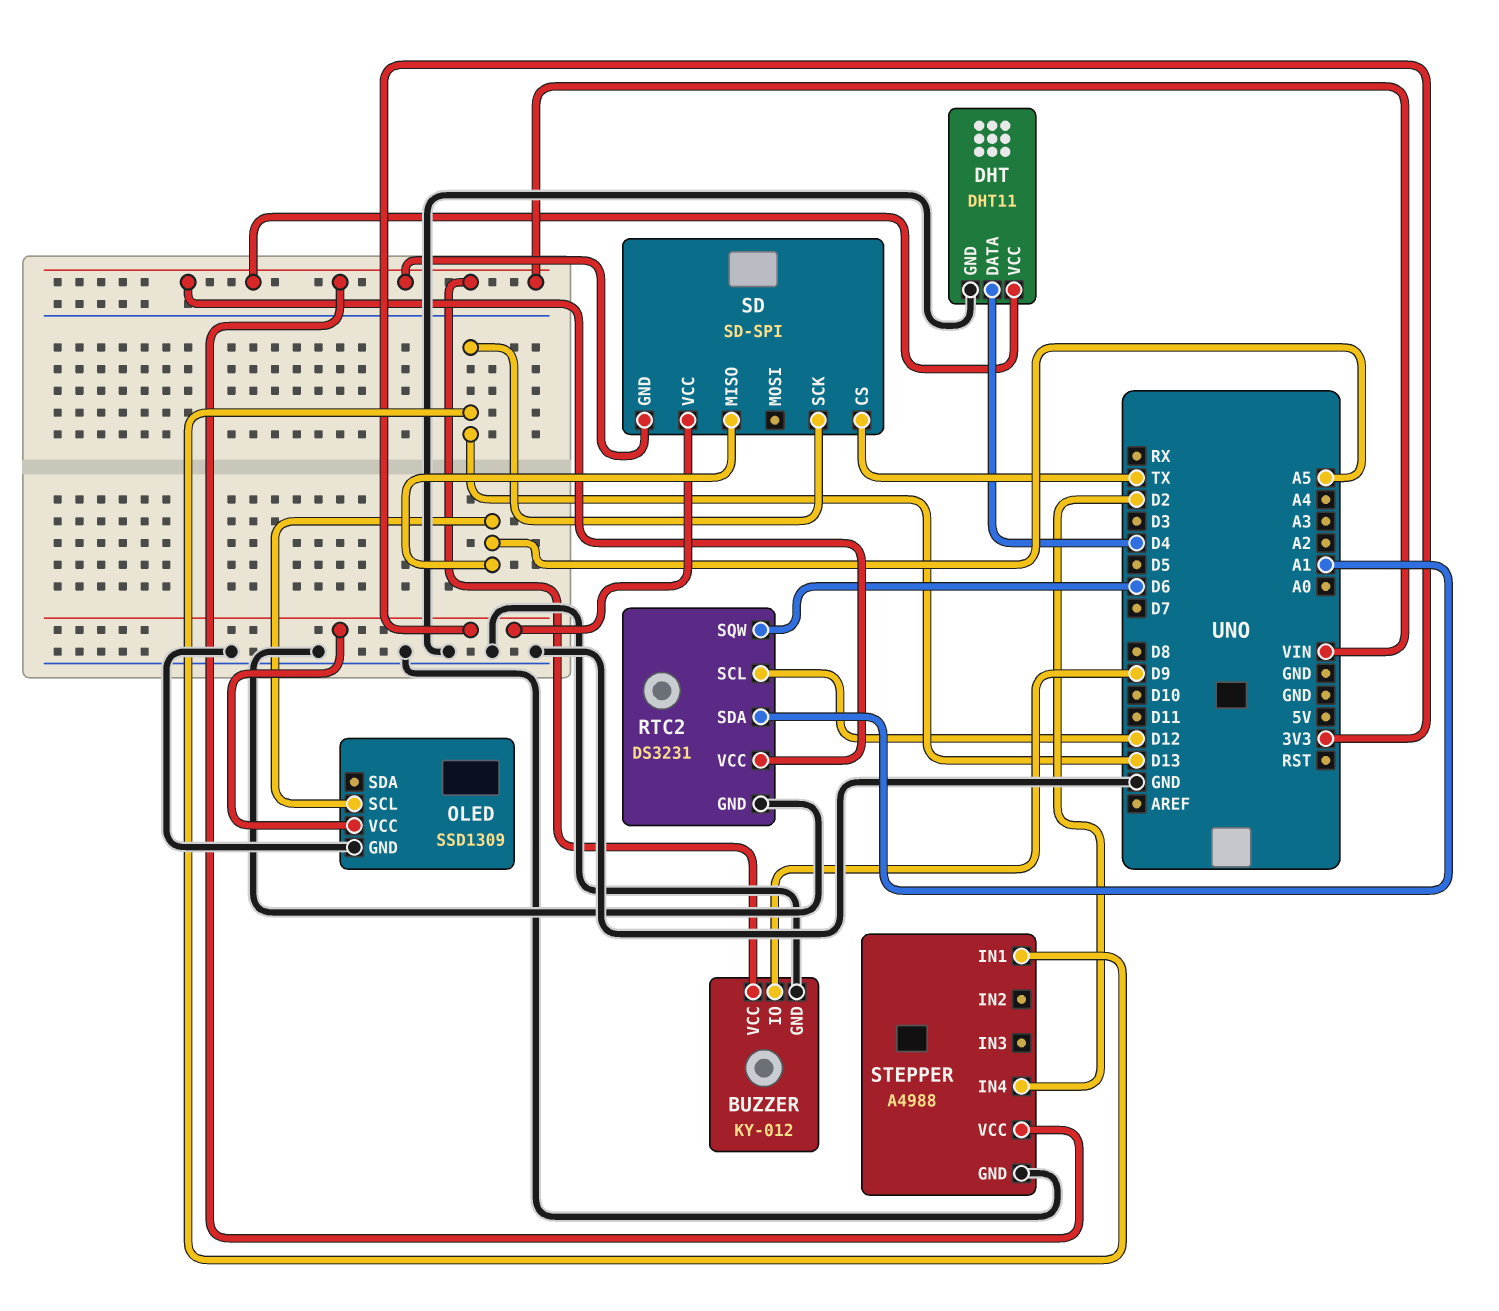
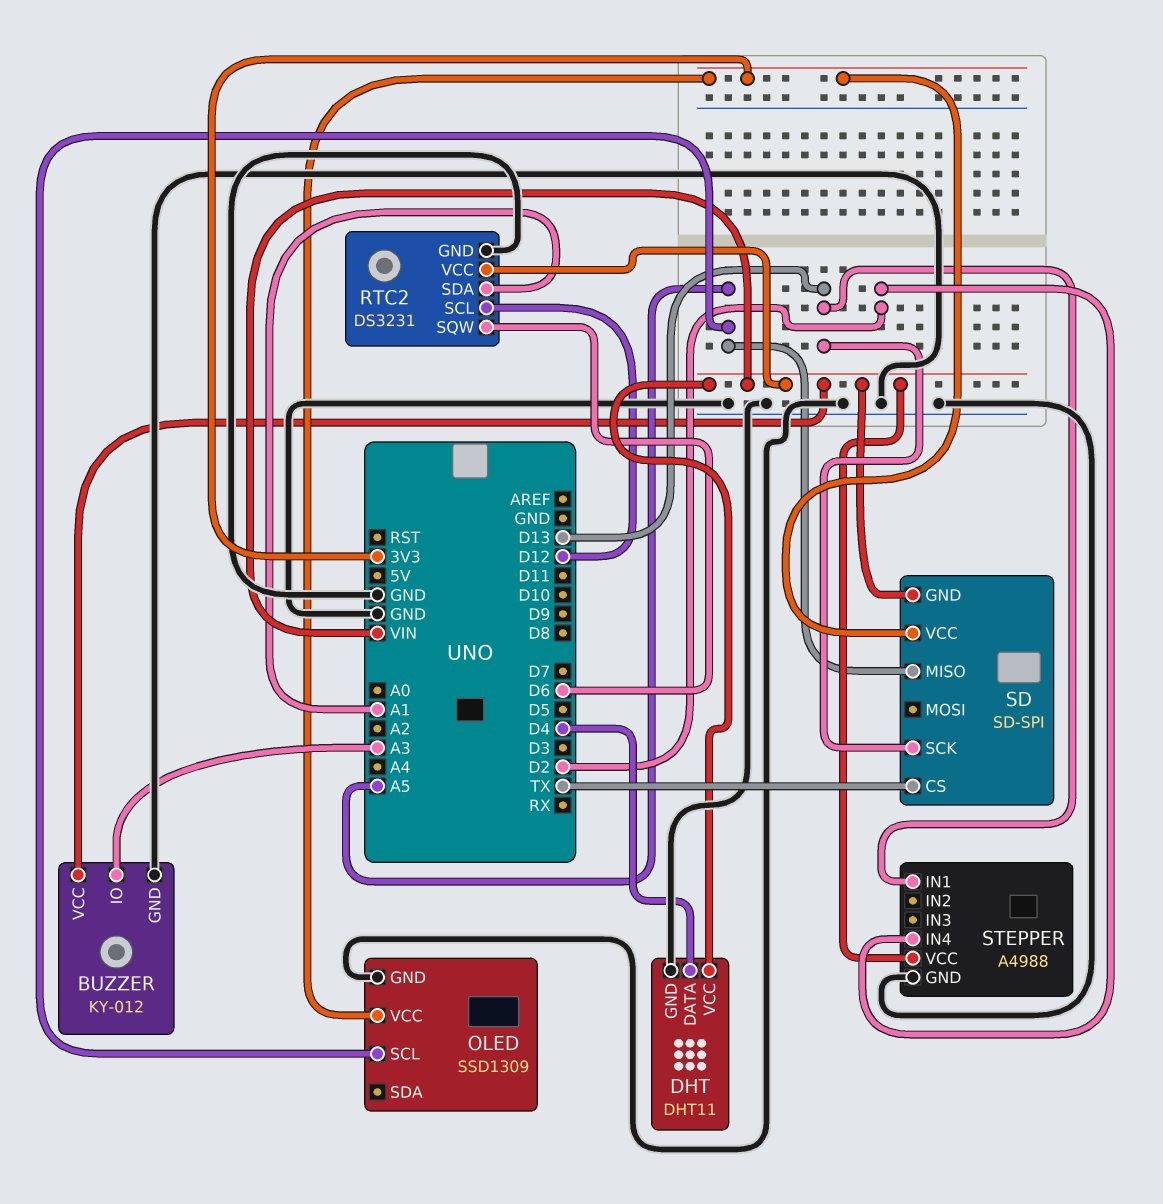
BUZZER pin IO: D9 -> A3

